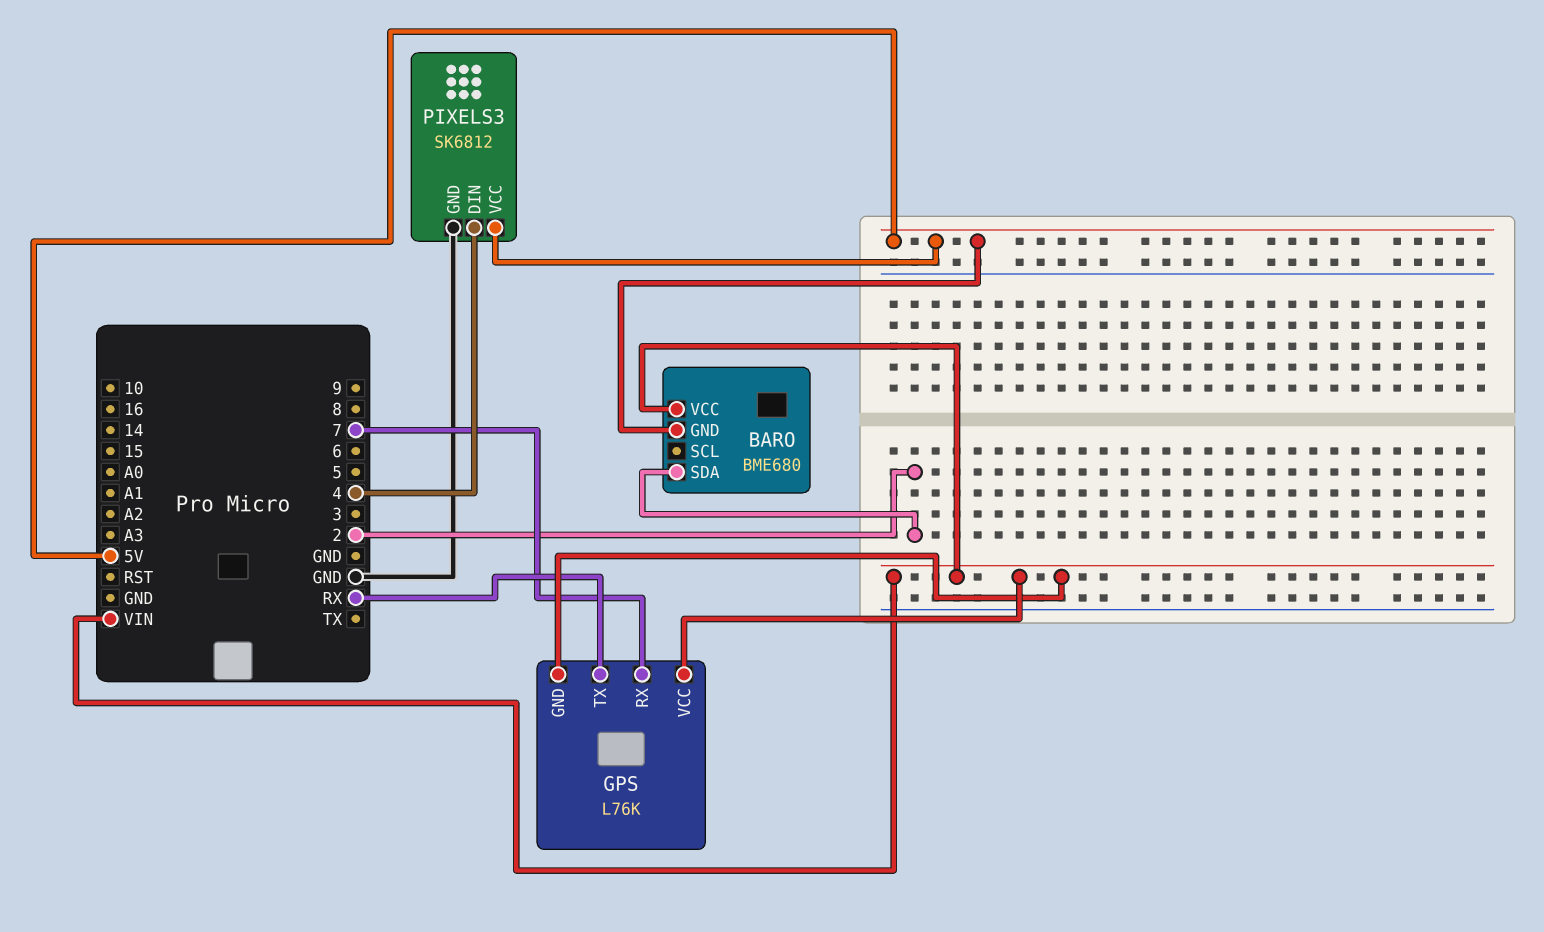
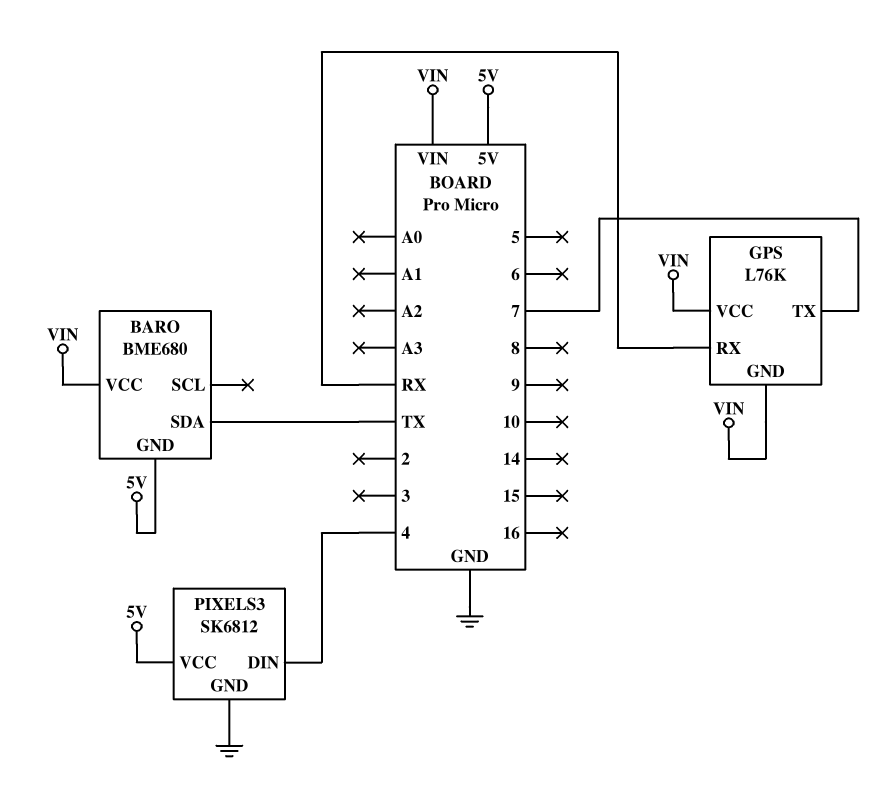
BARO pin SDA: 2 -> TX
GPS pin RX: 7 -> RX
GPS pin TX: RX -> 7

